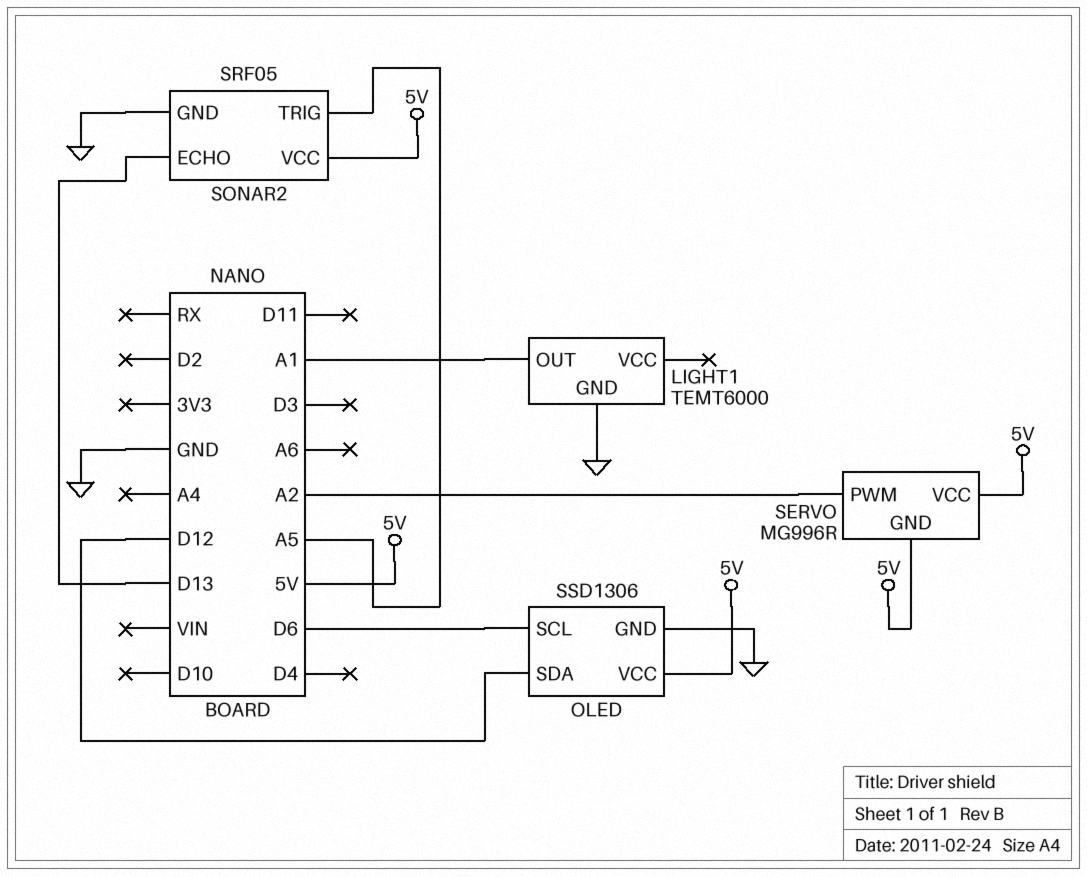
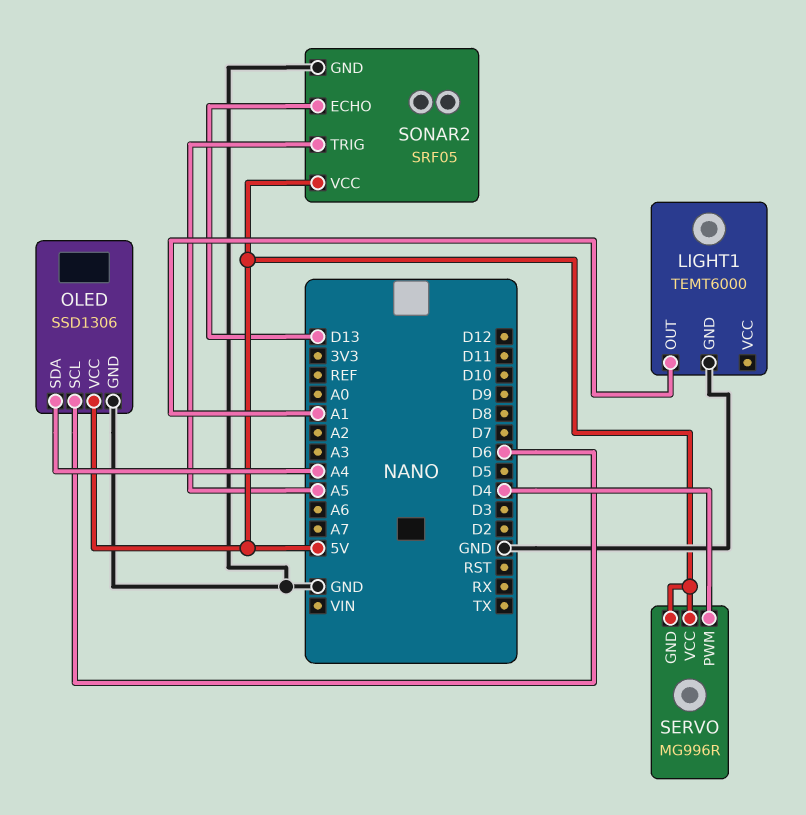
OLED pin SDA: D12 -> A4
SERVO pin PWM: A2 -> D4

